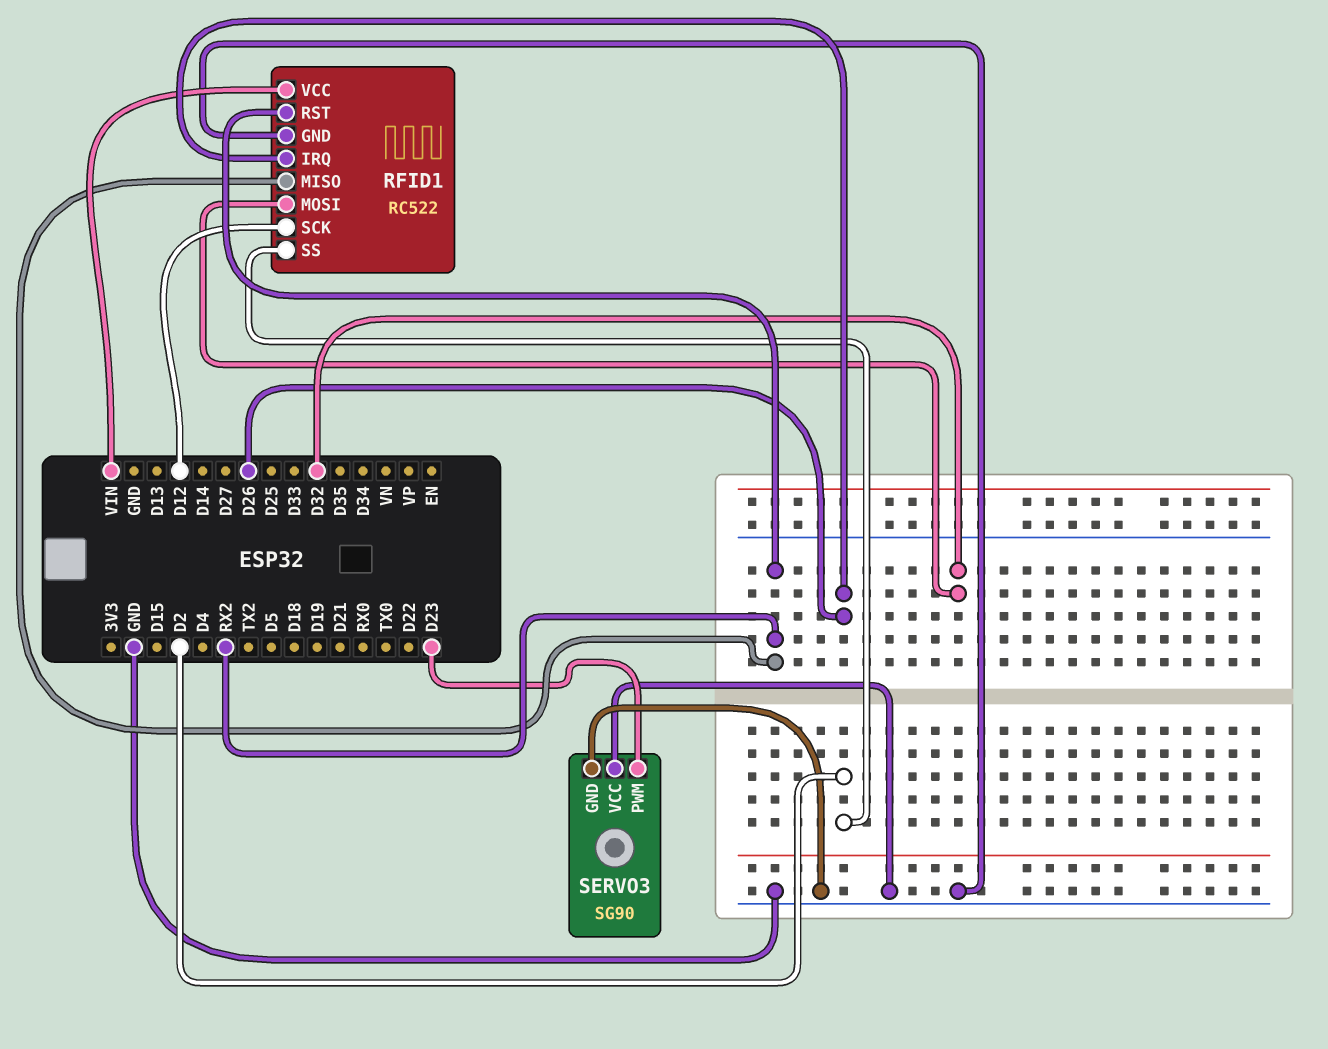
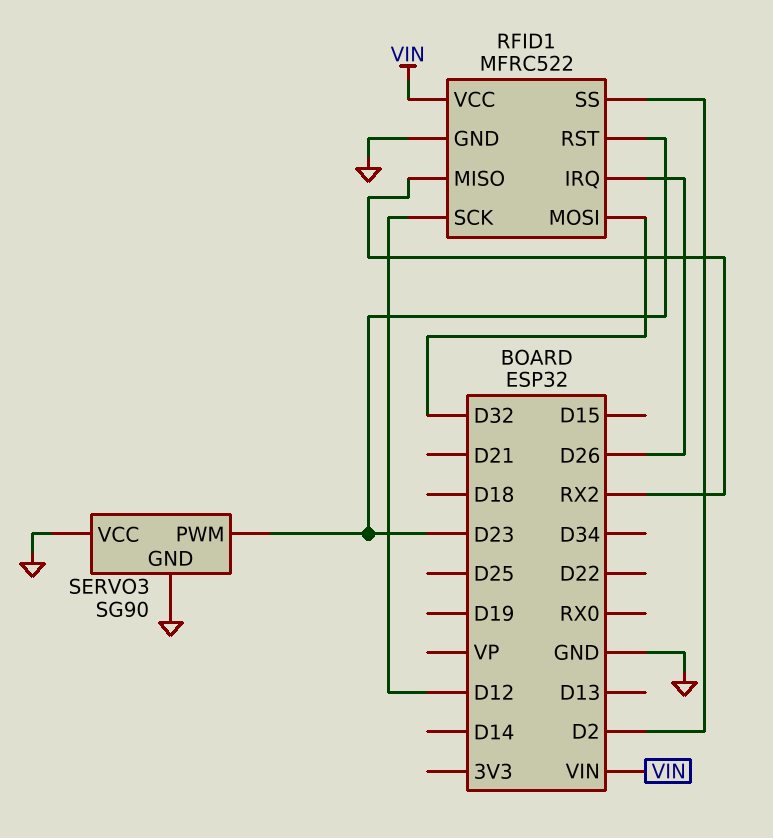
RFID1: RC522 -> MFRC522
RFID1 pin RST: RX2 -> D23

